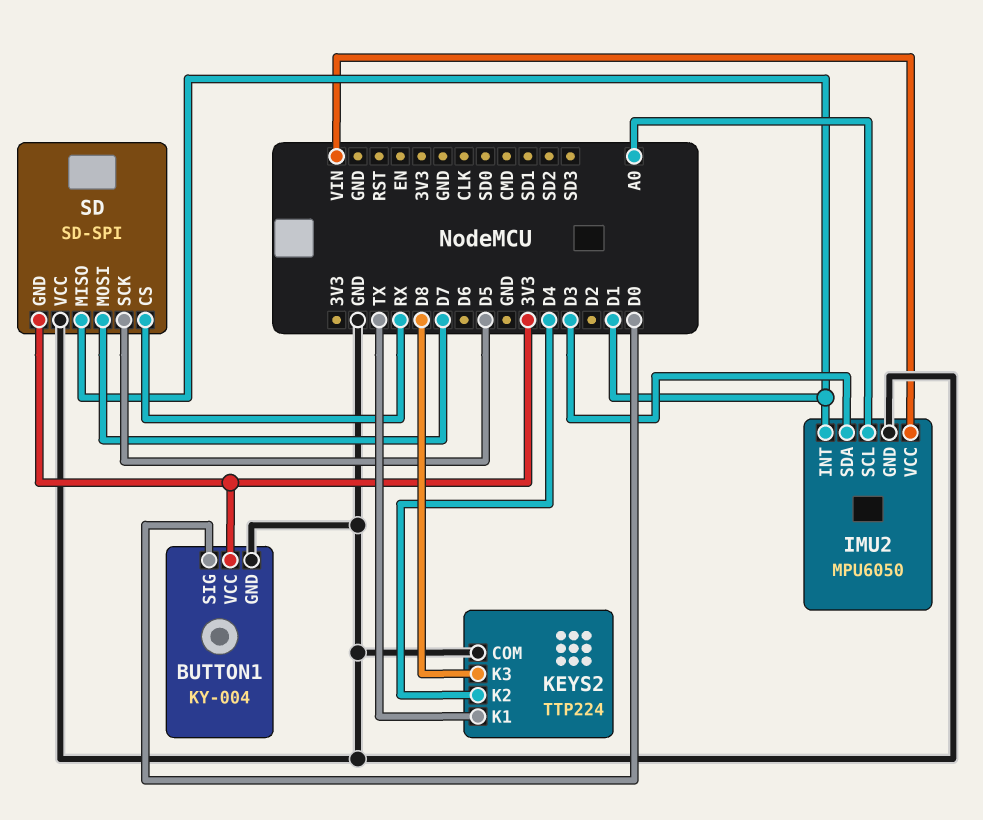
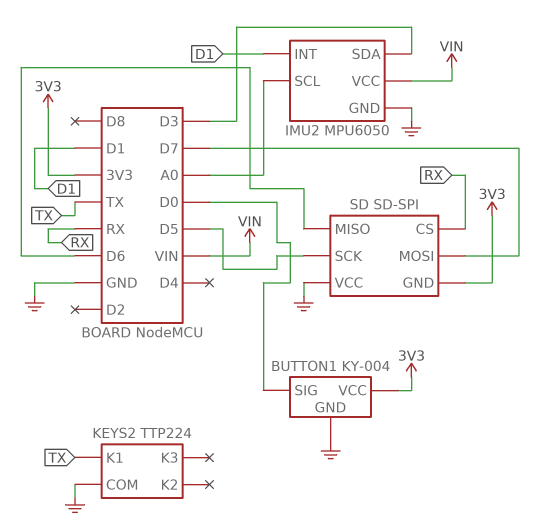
KEYS2 pin K2: D4 -> none
KEYS2 pin K3: D8 -> none
SD pin MISO: D1 -> D6

